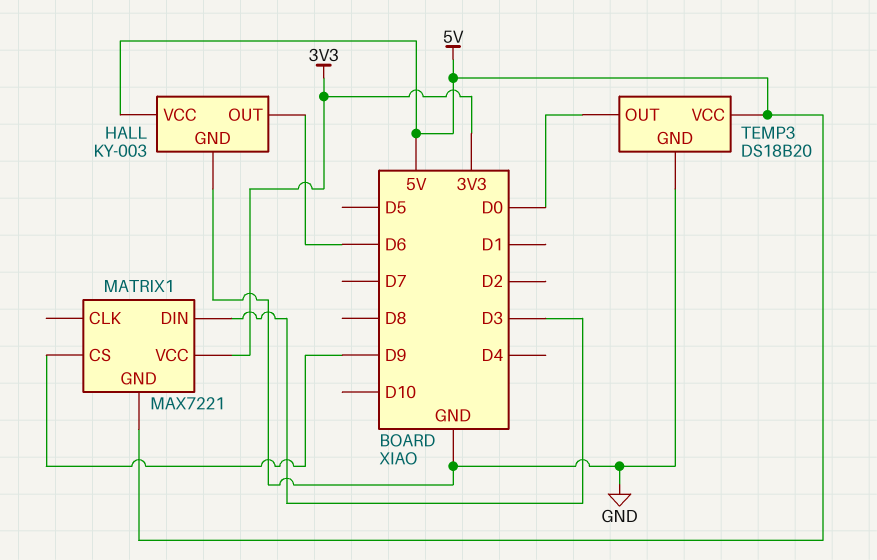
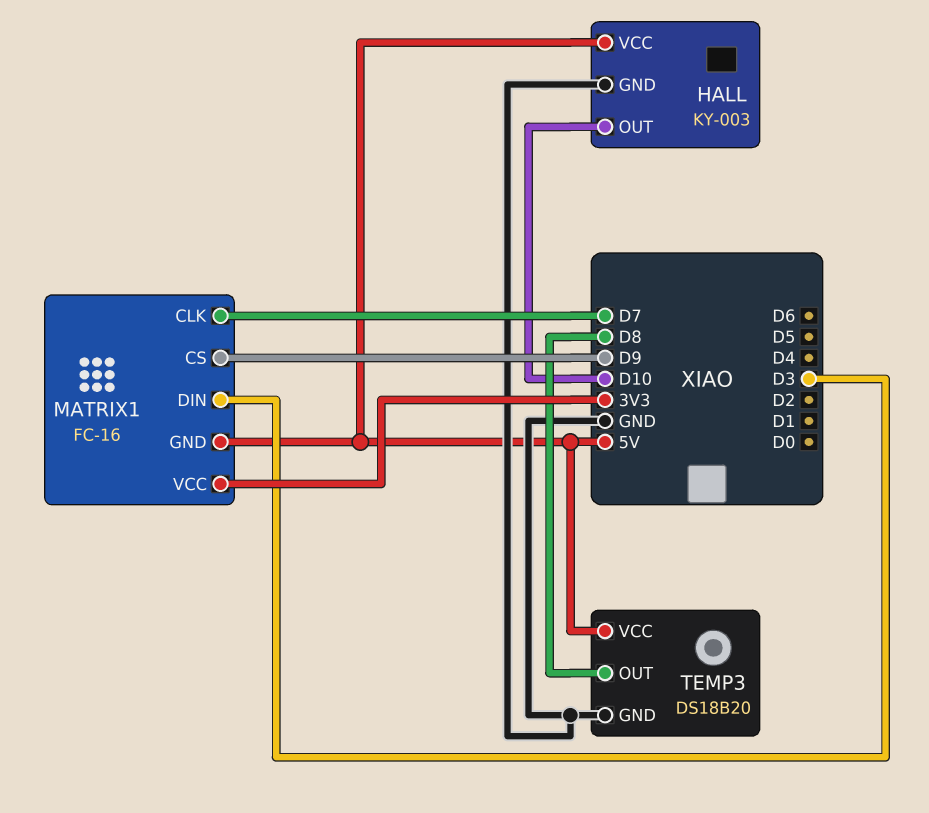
HALL pin OUT: D6 -> D10
MATRIX1: MAX7221 -> FC-16
MATRIX1 pin CLK: none -> D7
TEMP3 pin OUT: D0 -> D8

